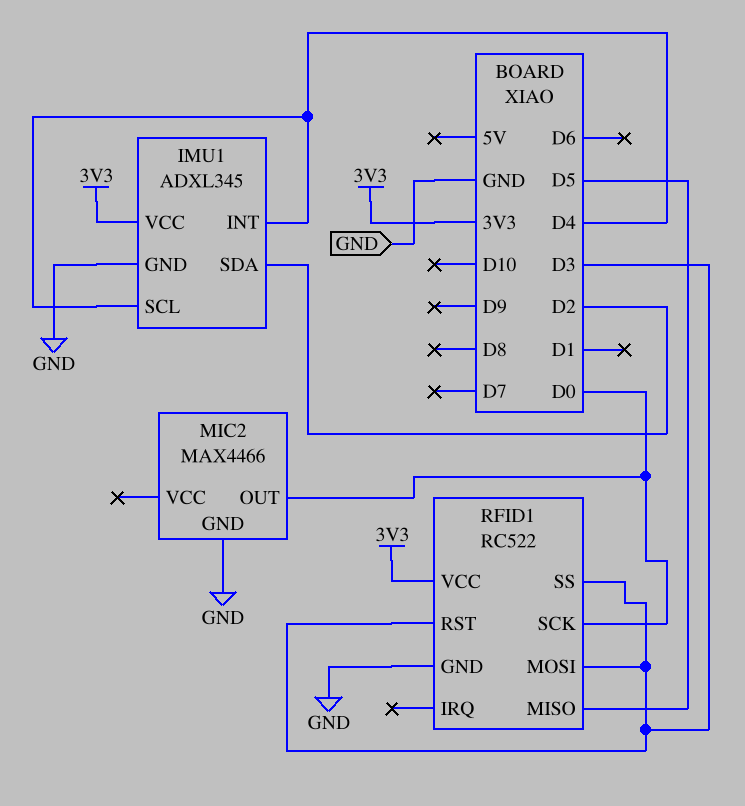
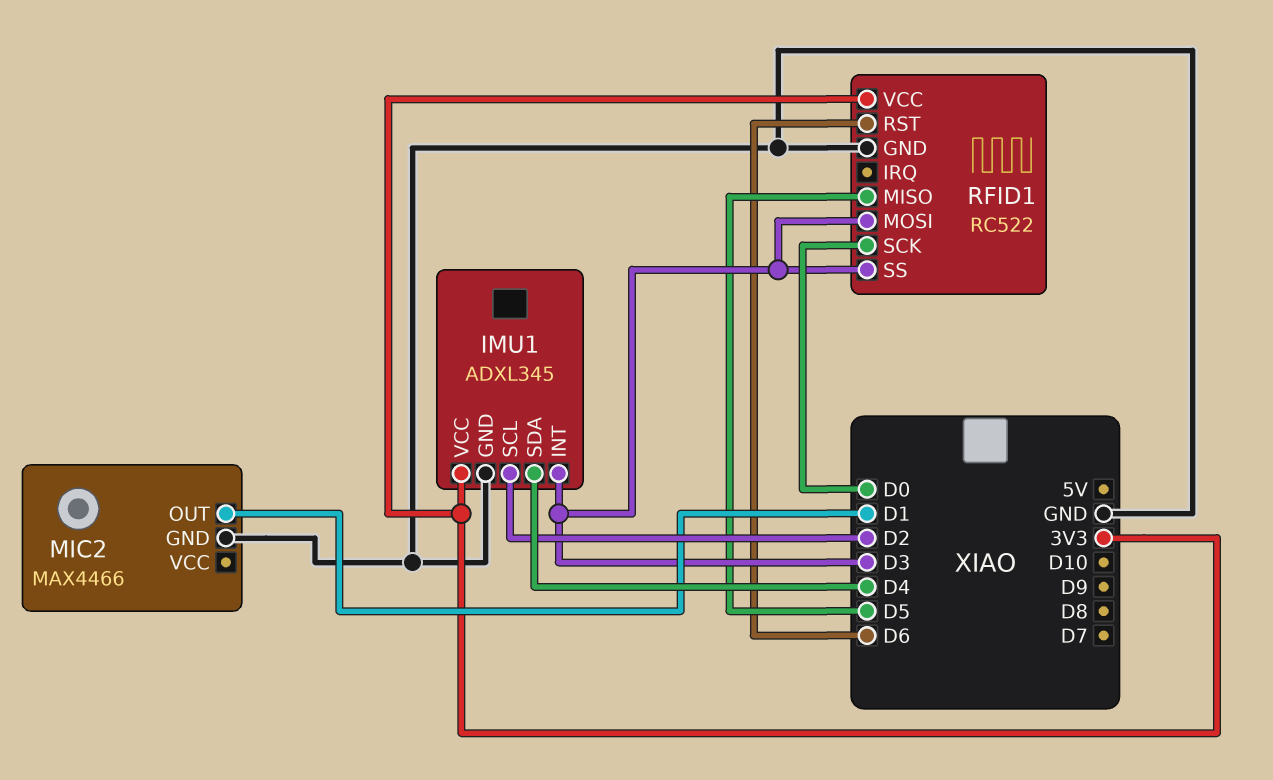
IMU1 pin INT: D4 -> D3
IMU1 pin SCL: D4 -> D2
IMU1 pin SDA: D2 -> D4
MIC2 pin OUT: D0 -> D1
RFID1 pin RST: D3 -> D6

